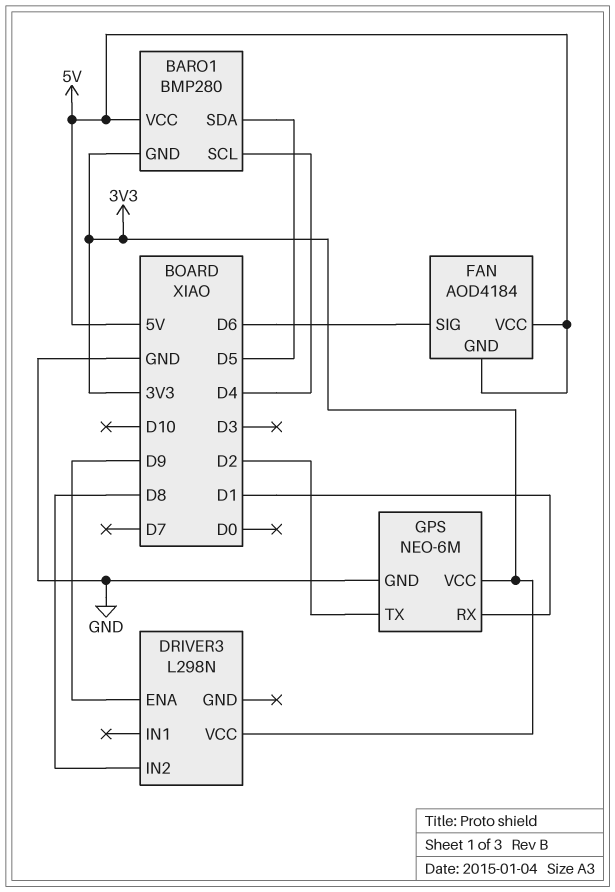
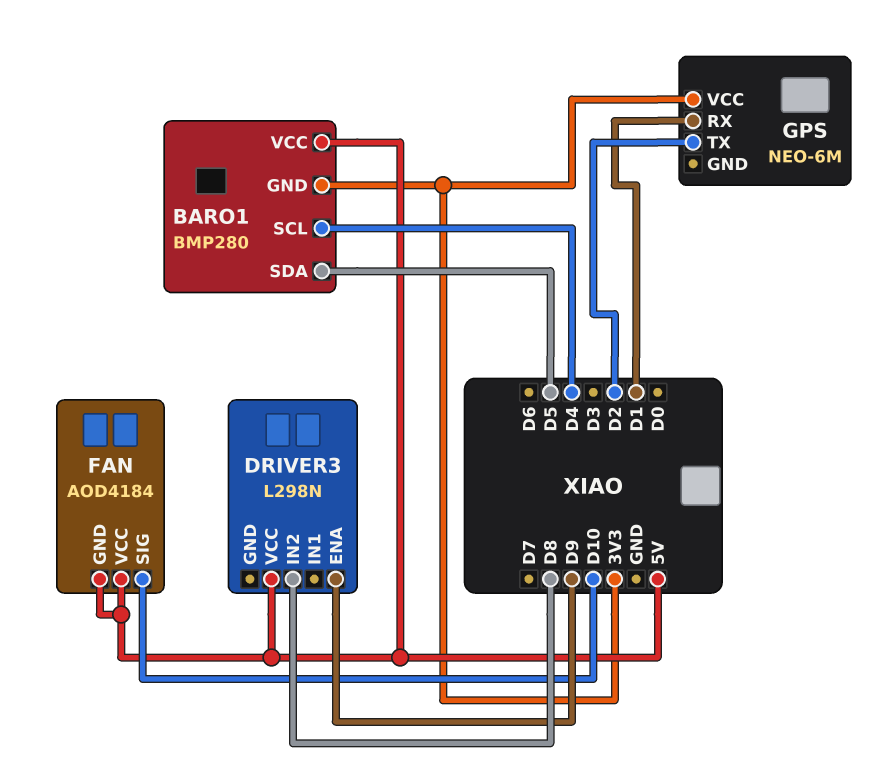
DRIVER3 pin VCC: 3V3 -> 5V
FAN pin SIG: D6 -> D10
GPS pin GND: GND -> none

